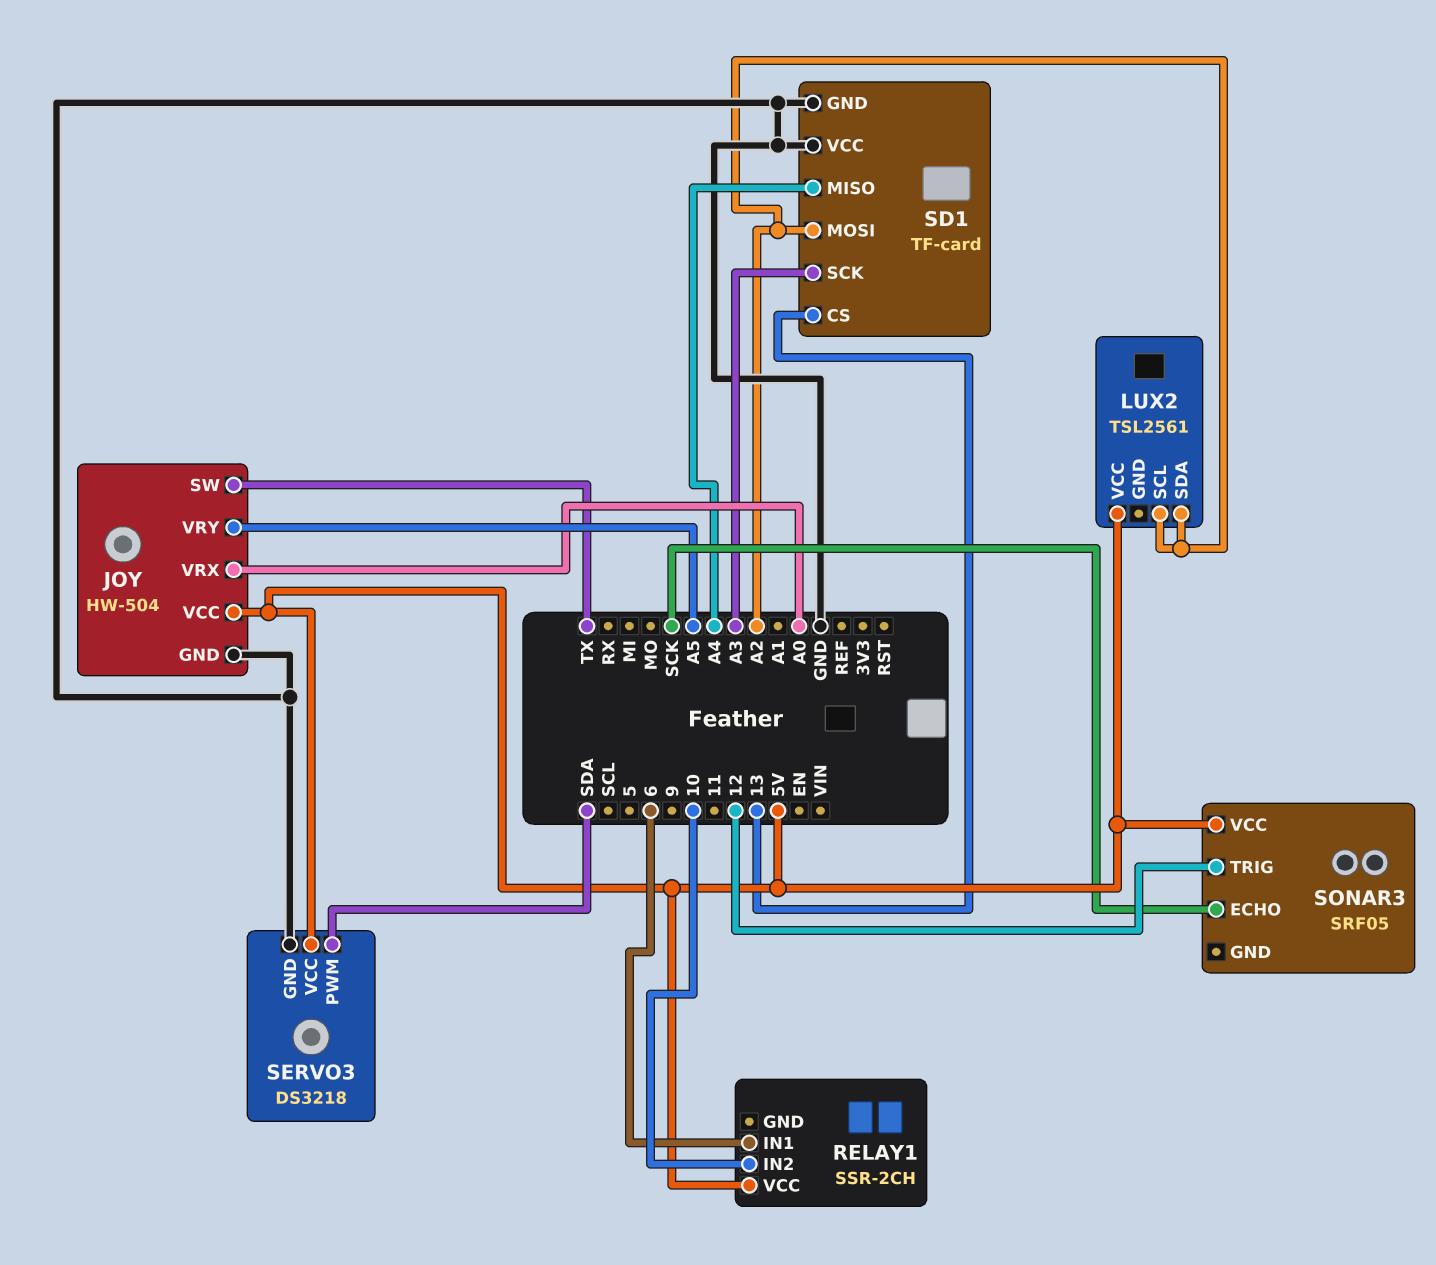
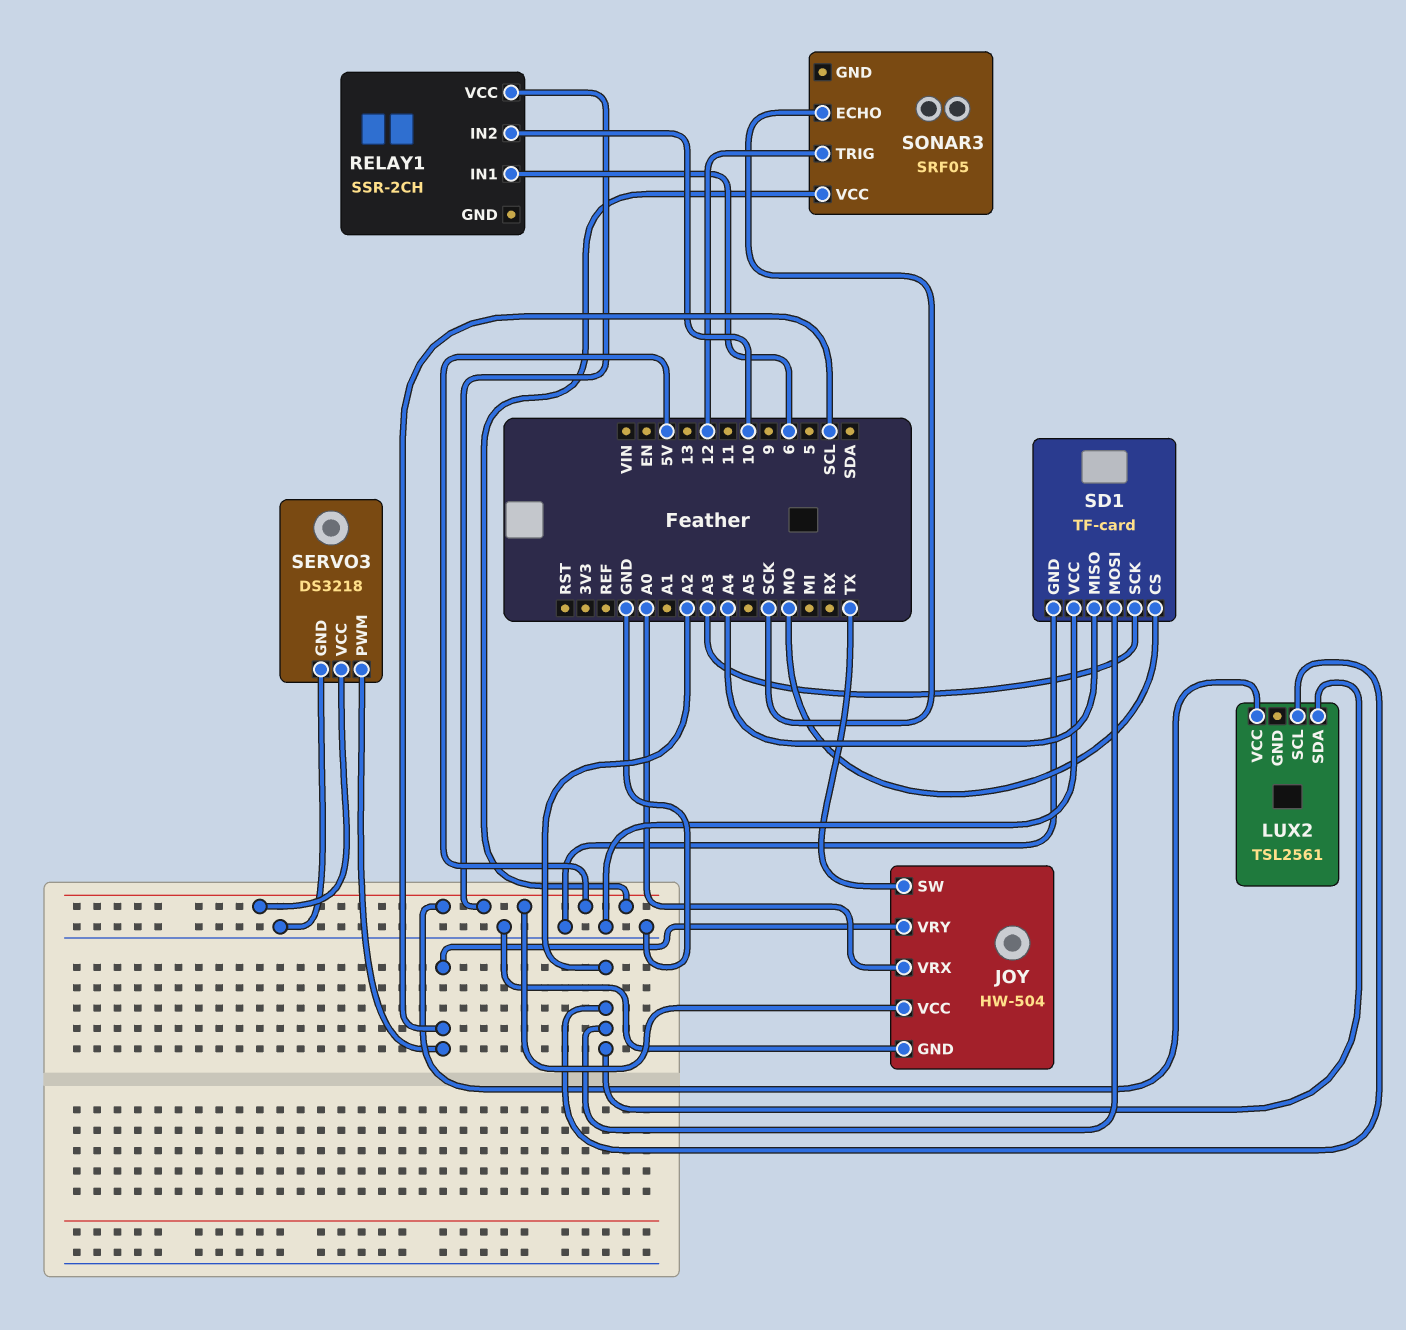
JOY pin VRY: A5 -> SCL
SD1 pin CS: 13 -> MO
SERVO3 pin PWM: SDA -> SCL

